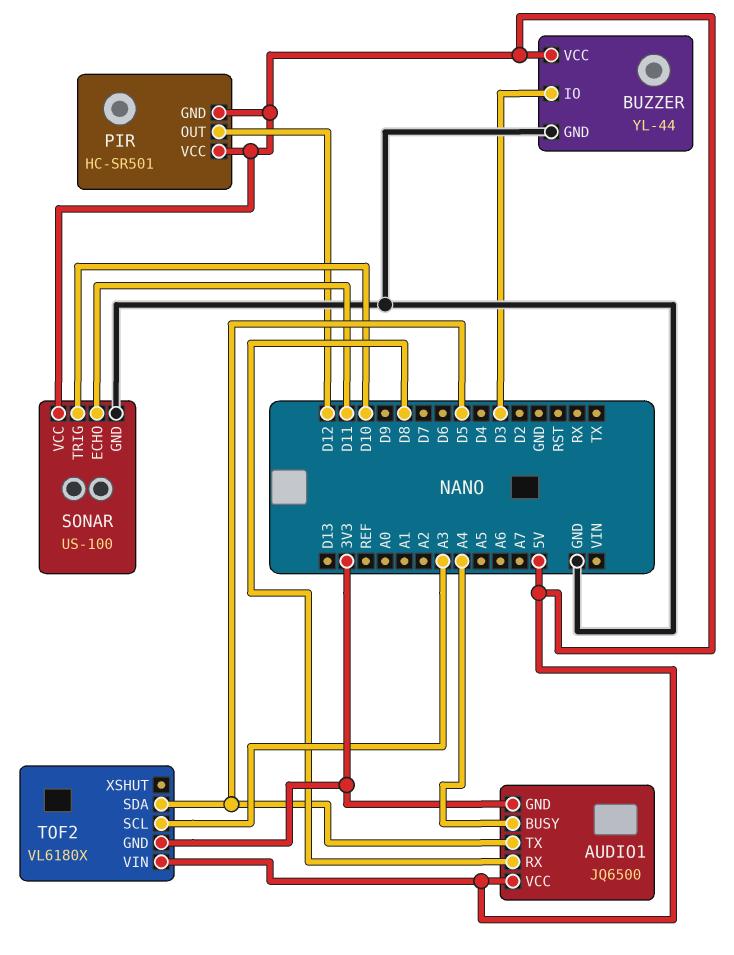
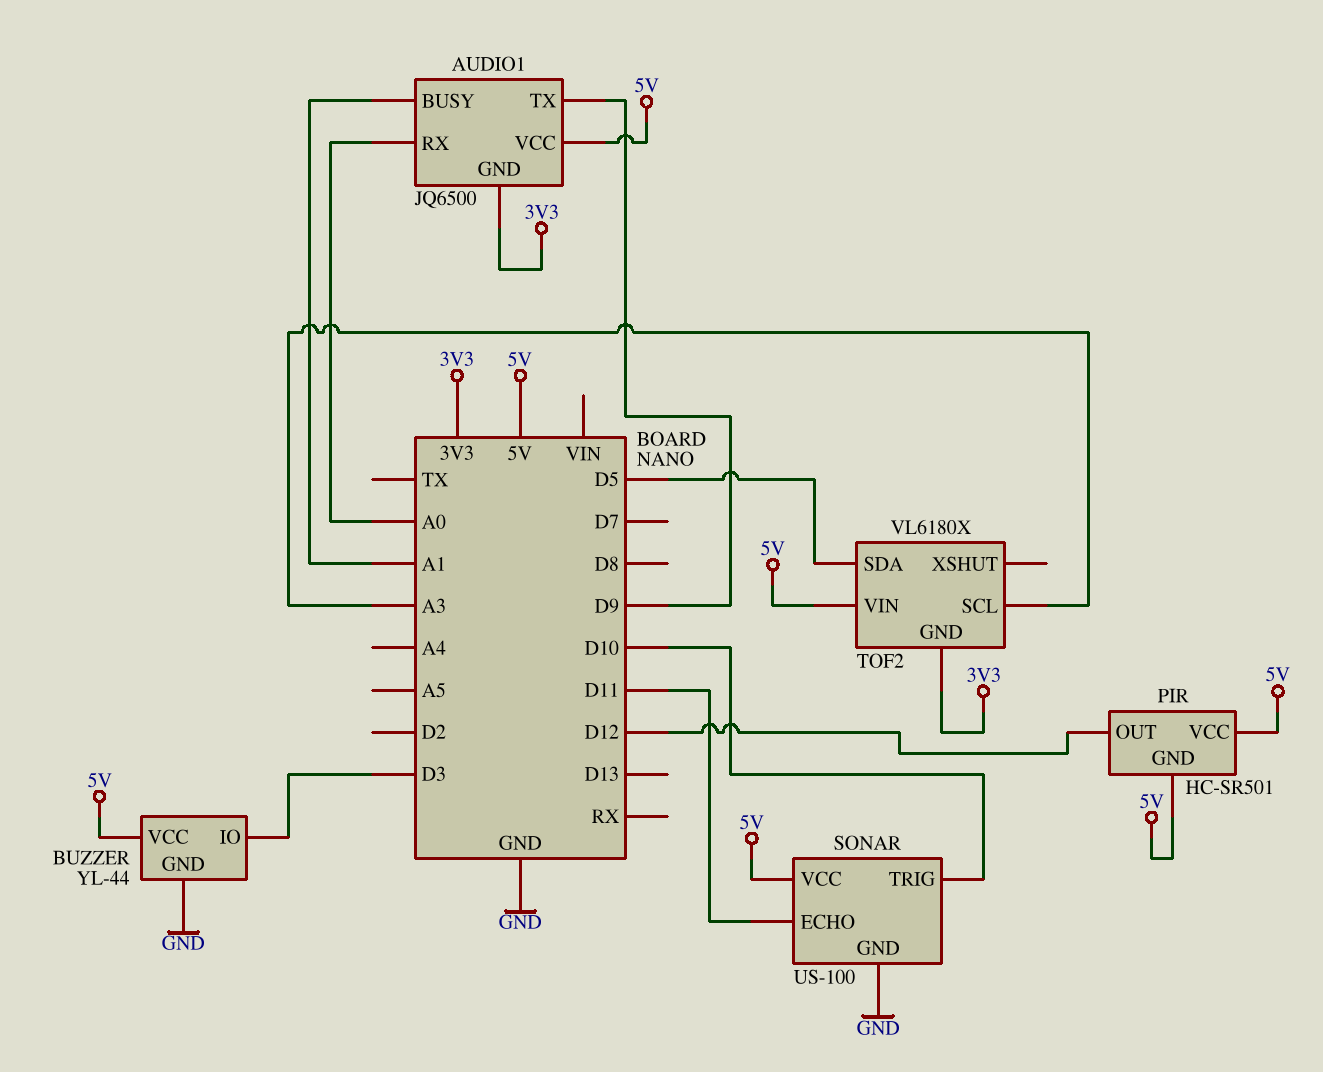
AUDIO1 pin BUSY: A4 -> A1
AUDIO1 pin RX: D8 -> A0
AUDIO1 pin TX: D5 -> D9

